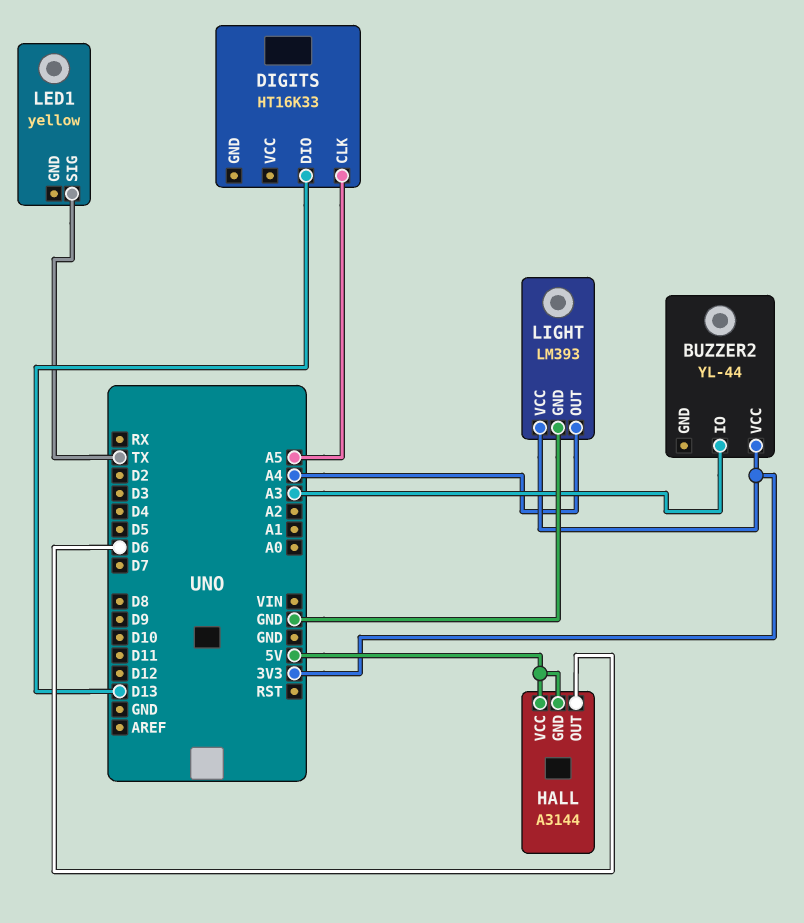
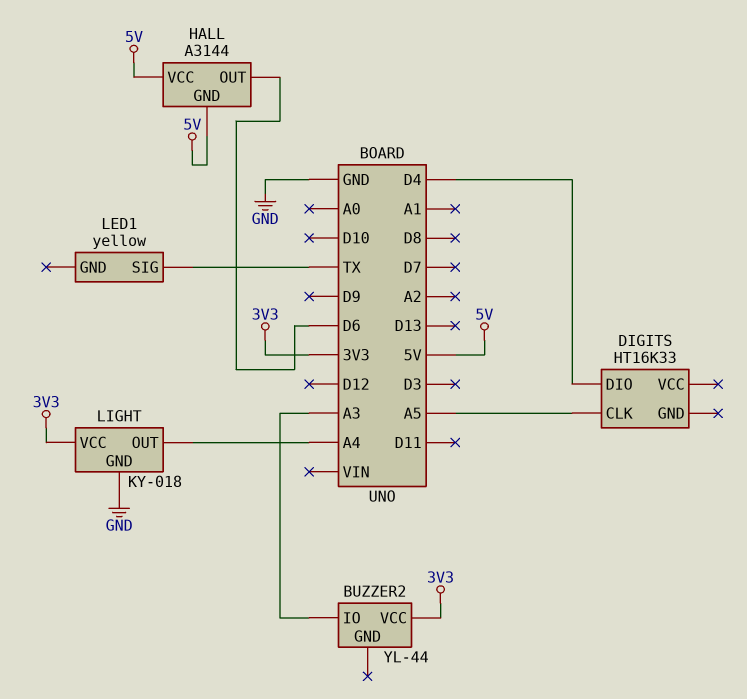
DIGITS pin DIO: D13 -> D4
LIGHT: LM393 -> KY-018

